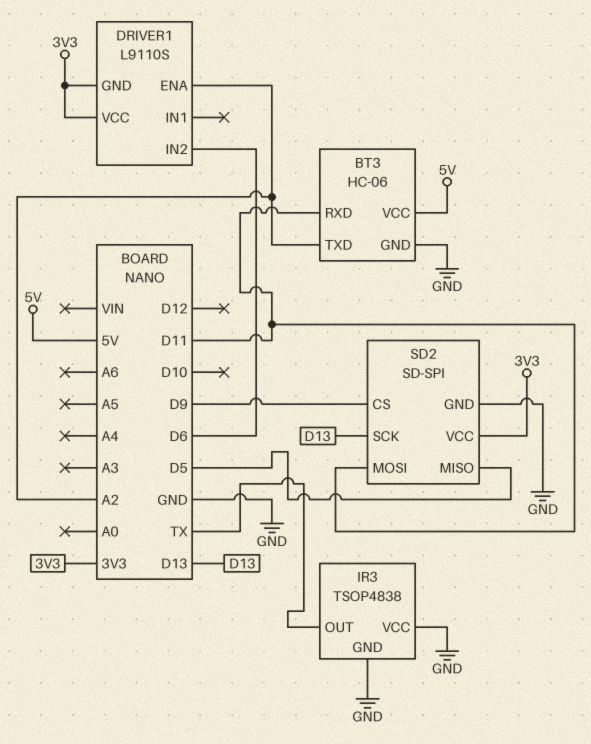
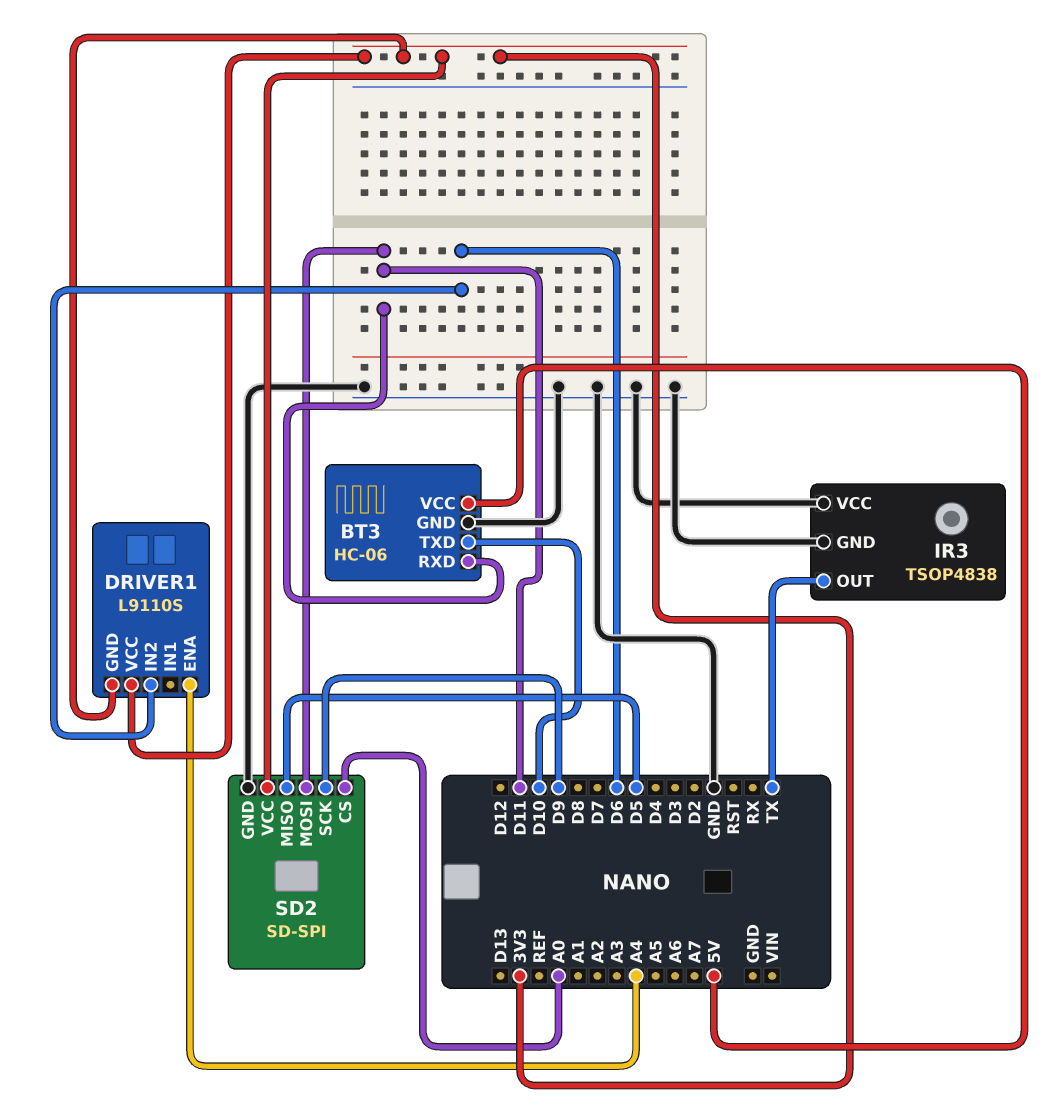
BT3 pin TXD: A2 -> D10
DRIVER1 pin ENA: A2 -> A4
SD2 pin CS: D9 -> A0
SD2 pin SCK: D13 -> D9

